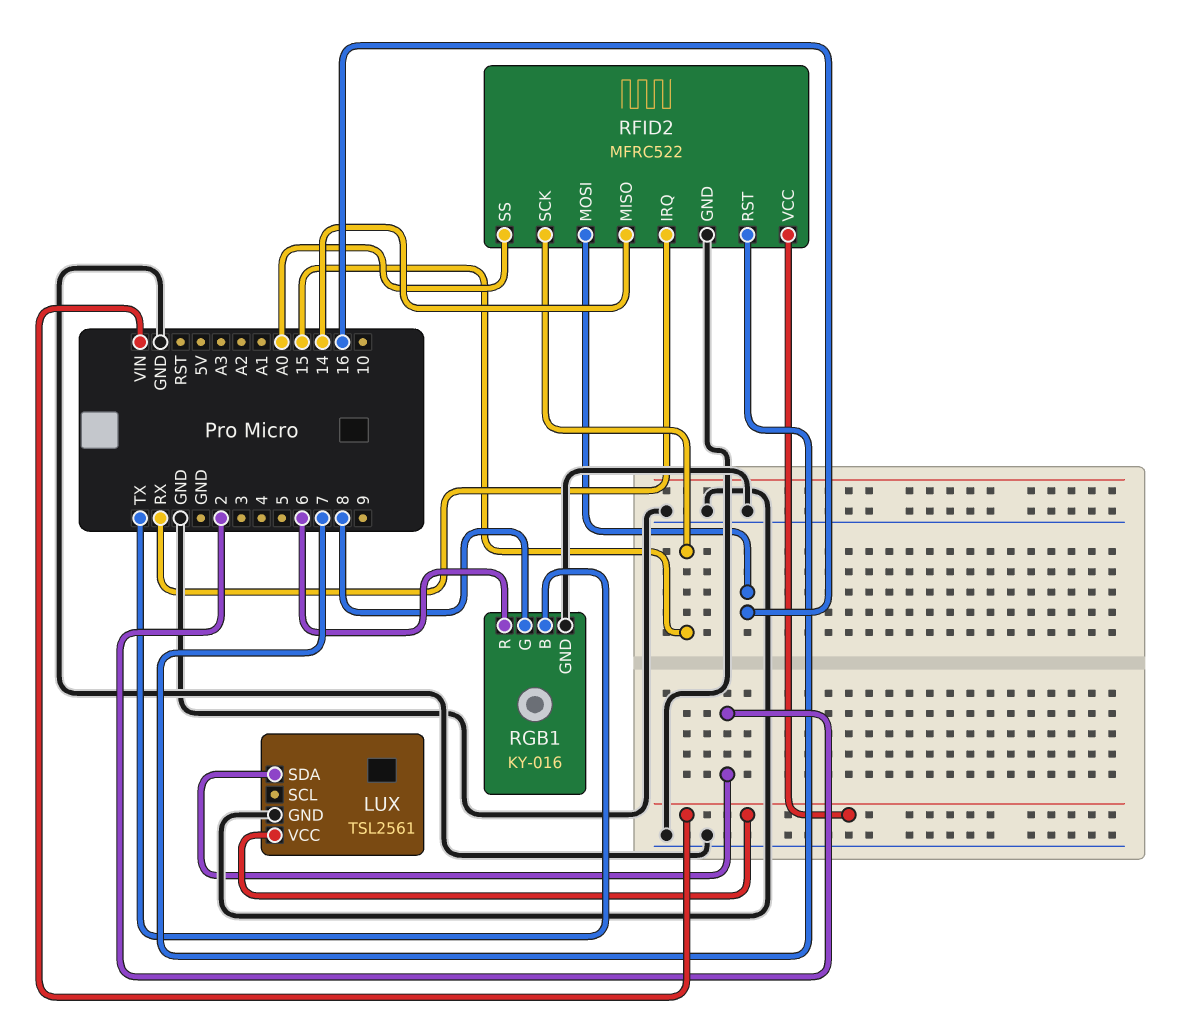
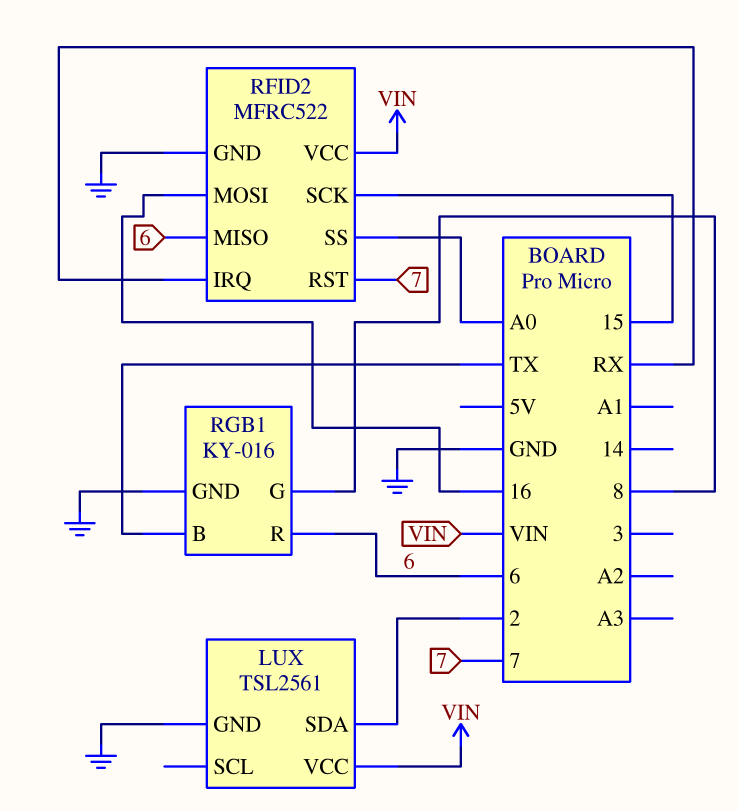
RFID2 pin MISO: 14 -> 6

